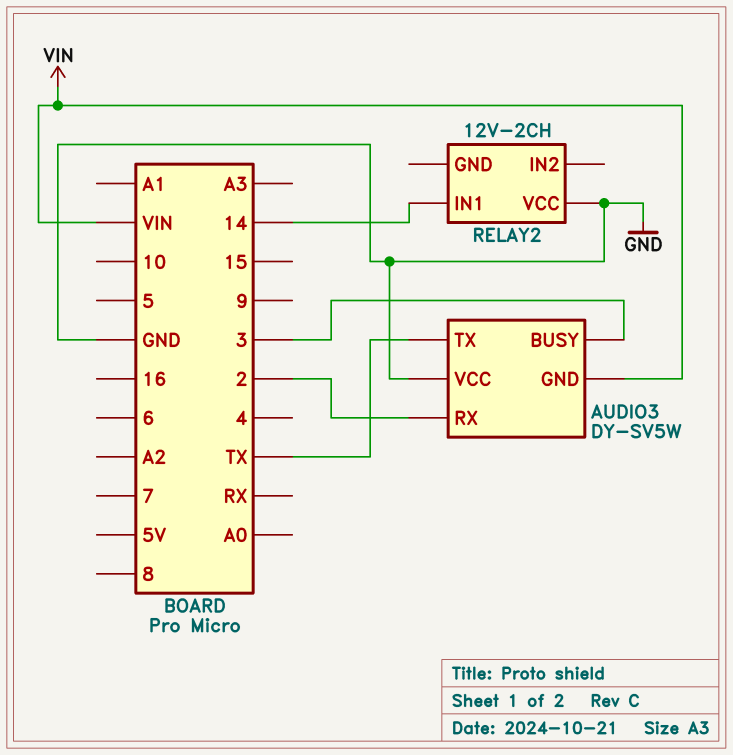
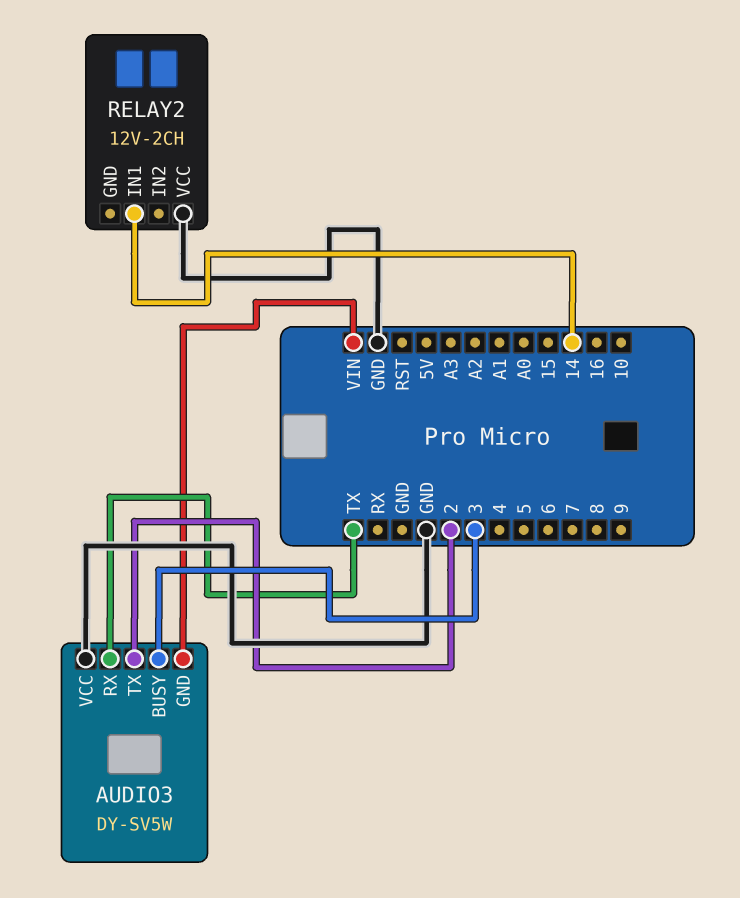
AUDIO3 pin RX: 2 -> TX
AUDIO3 pin TX: TX -> 2

